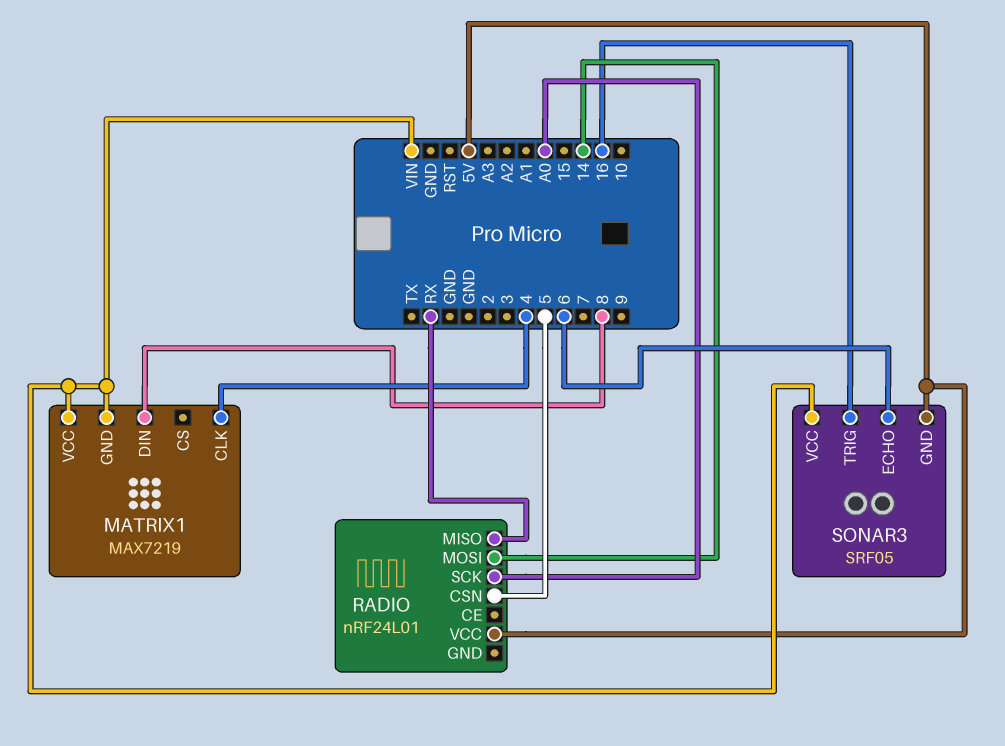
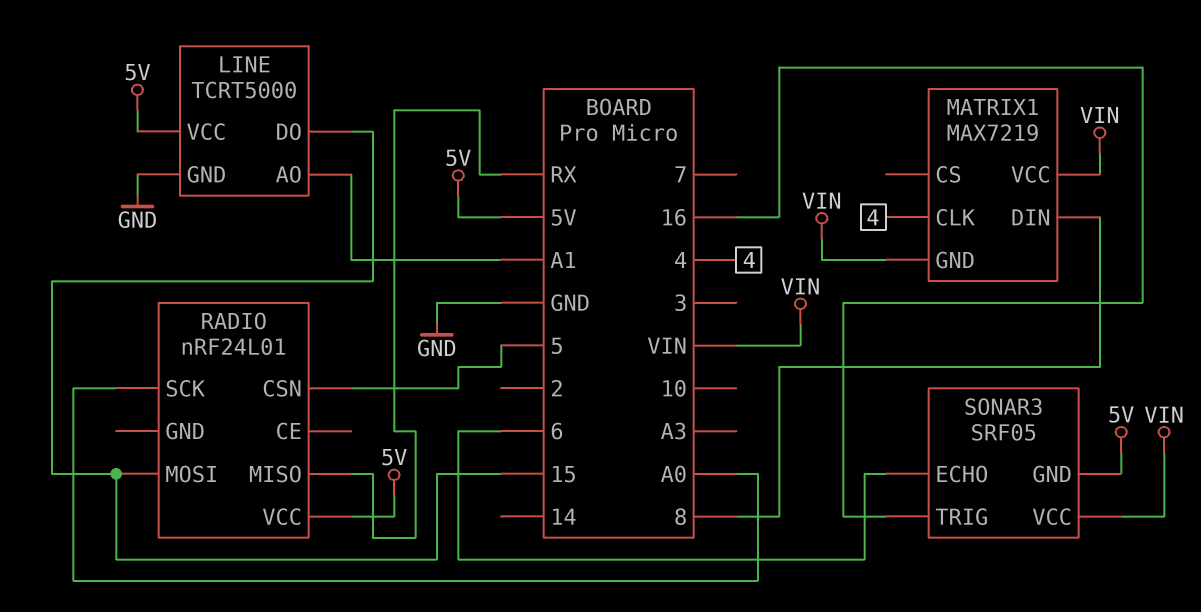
LINE: none -> TCRT5000
LINE pin AO: none -> A1
LINE pin DO: none -> 15
LINE pin GND: none -> GND
LINE pin VCC: none -> 5V
RADIO pin MOSI: 14 -> 15

